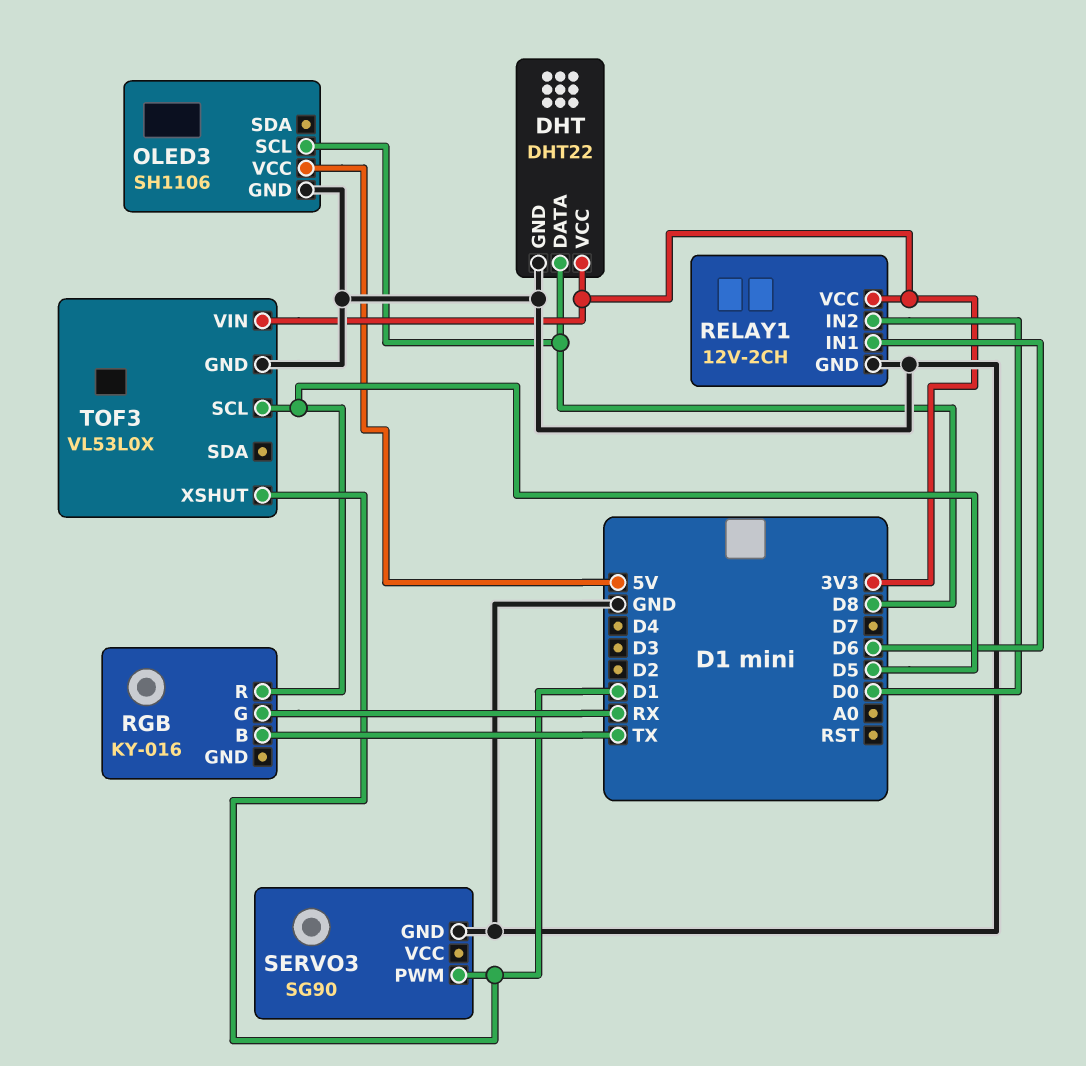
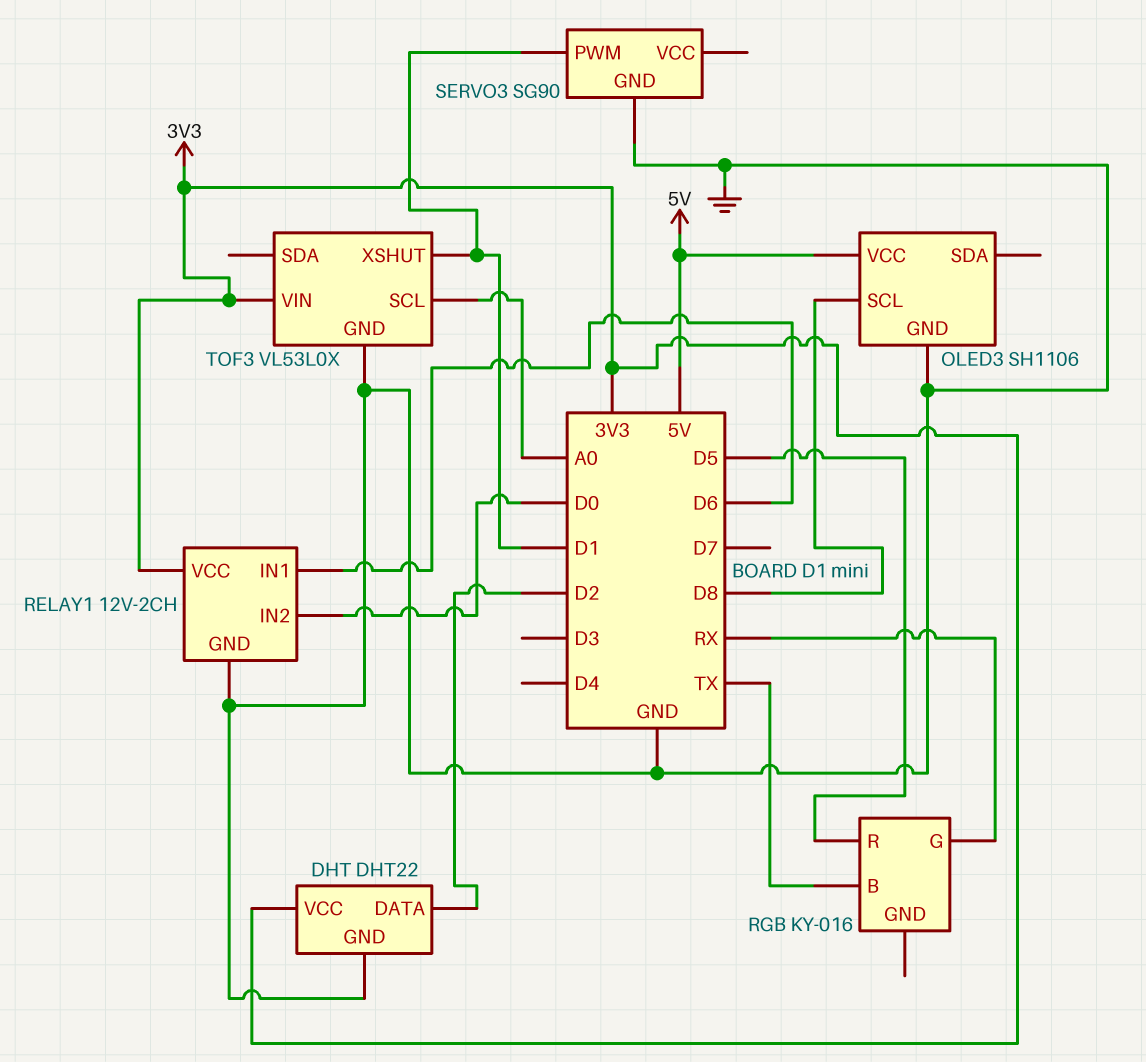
DHT pin DATA: D8 -> D2
TOF3 pin SCL: D5 -> A0

